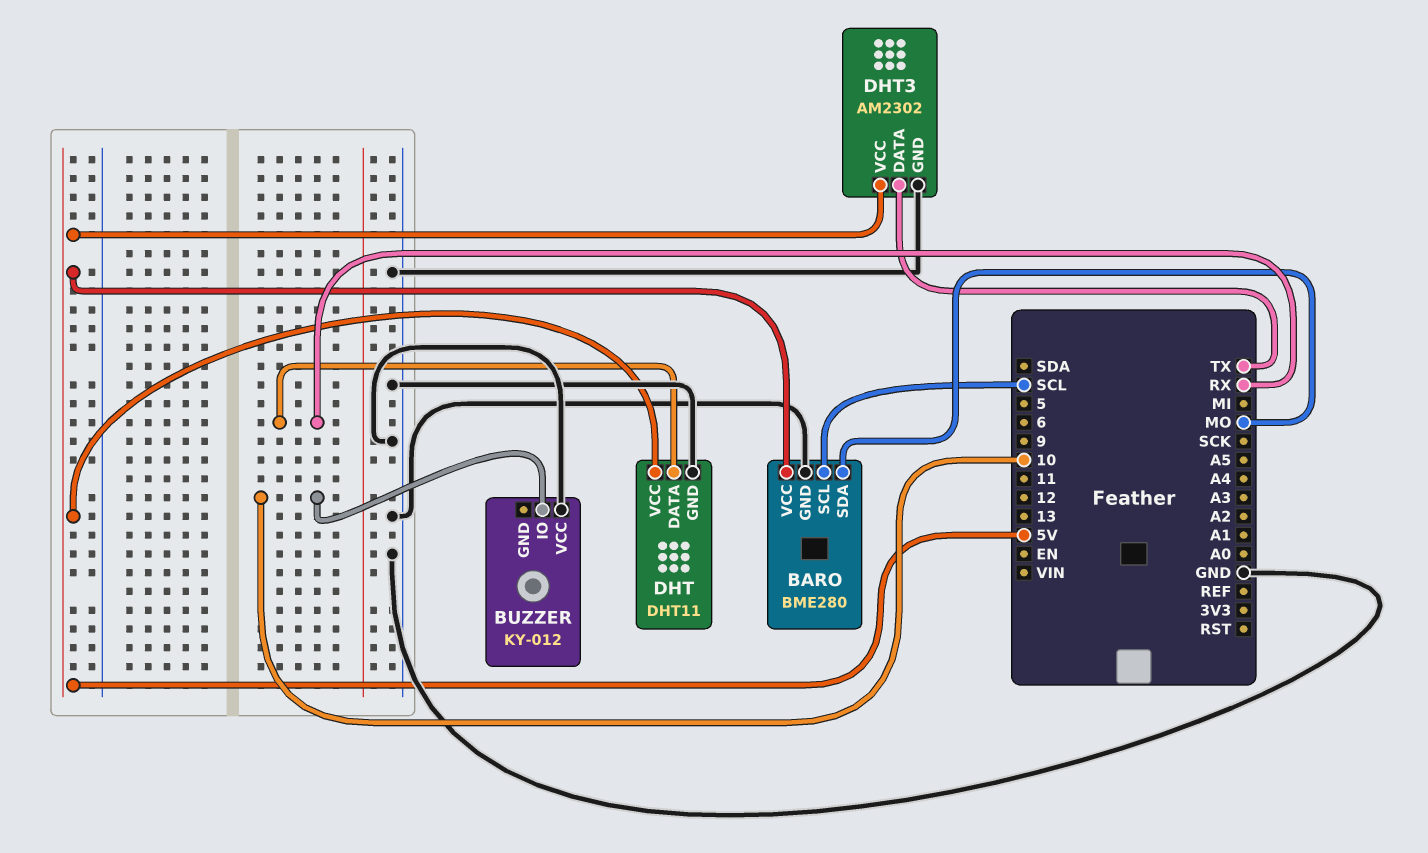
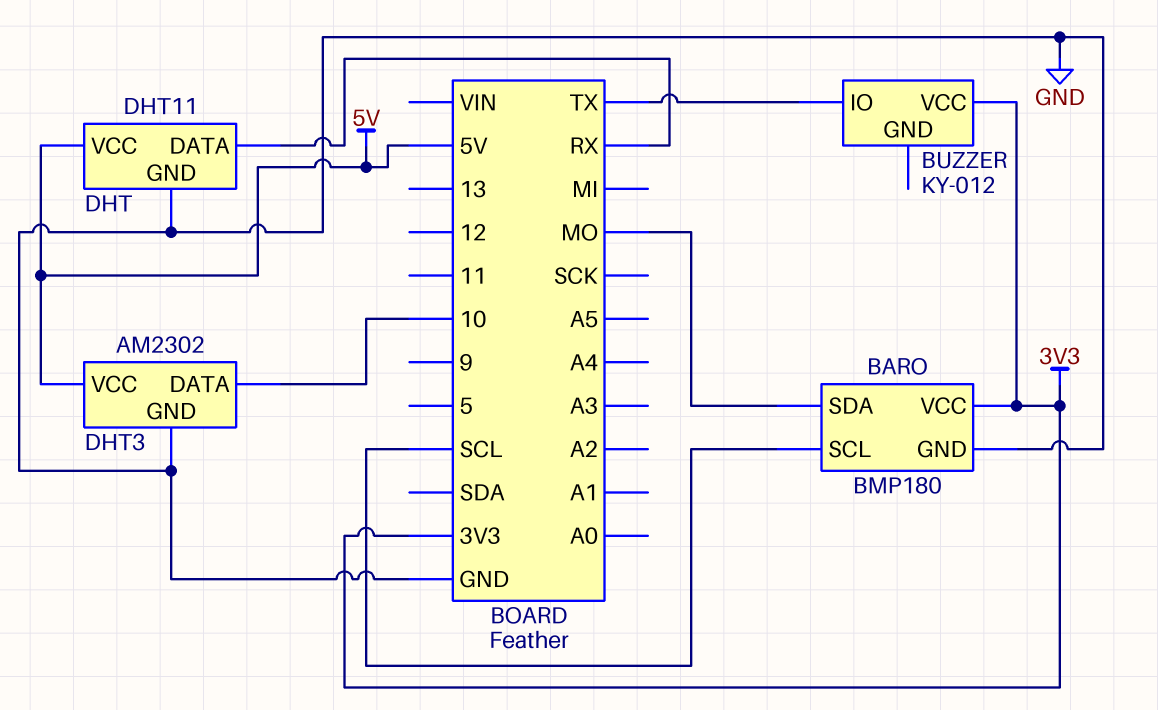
BARO: BME280 -> BMP180
BARO pin VCC: 5V -> 3V3
BUZZER pin IO: 10 -> TX
BUZZER pin VCC: GND -> 3V3
DHT3 pin DATA: TX -> 10

